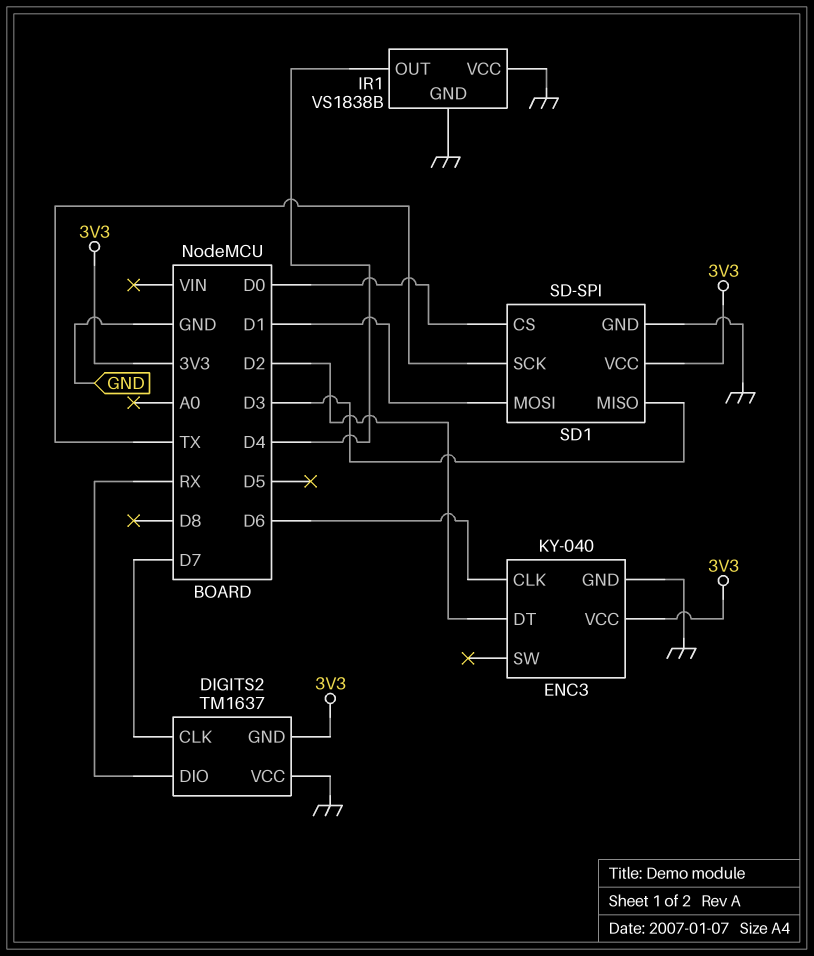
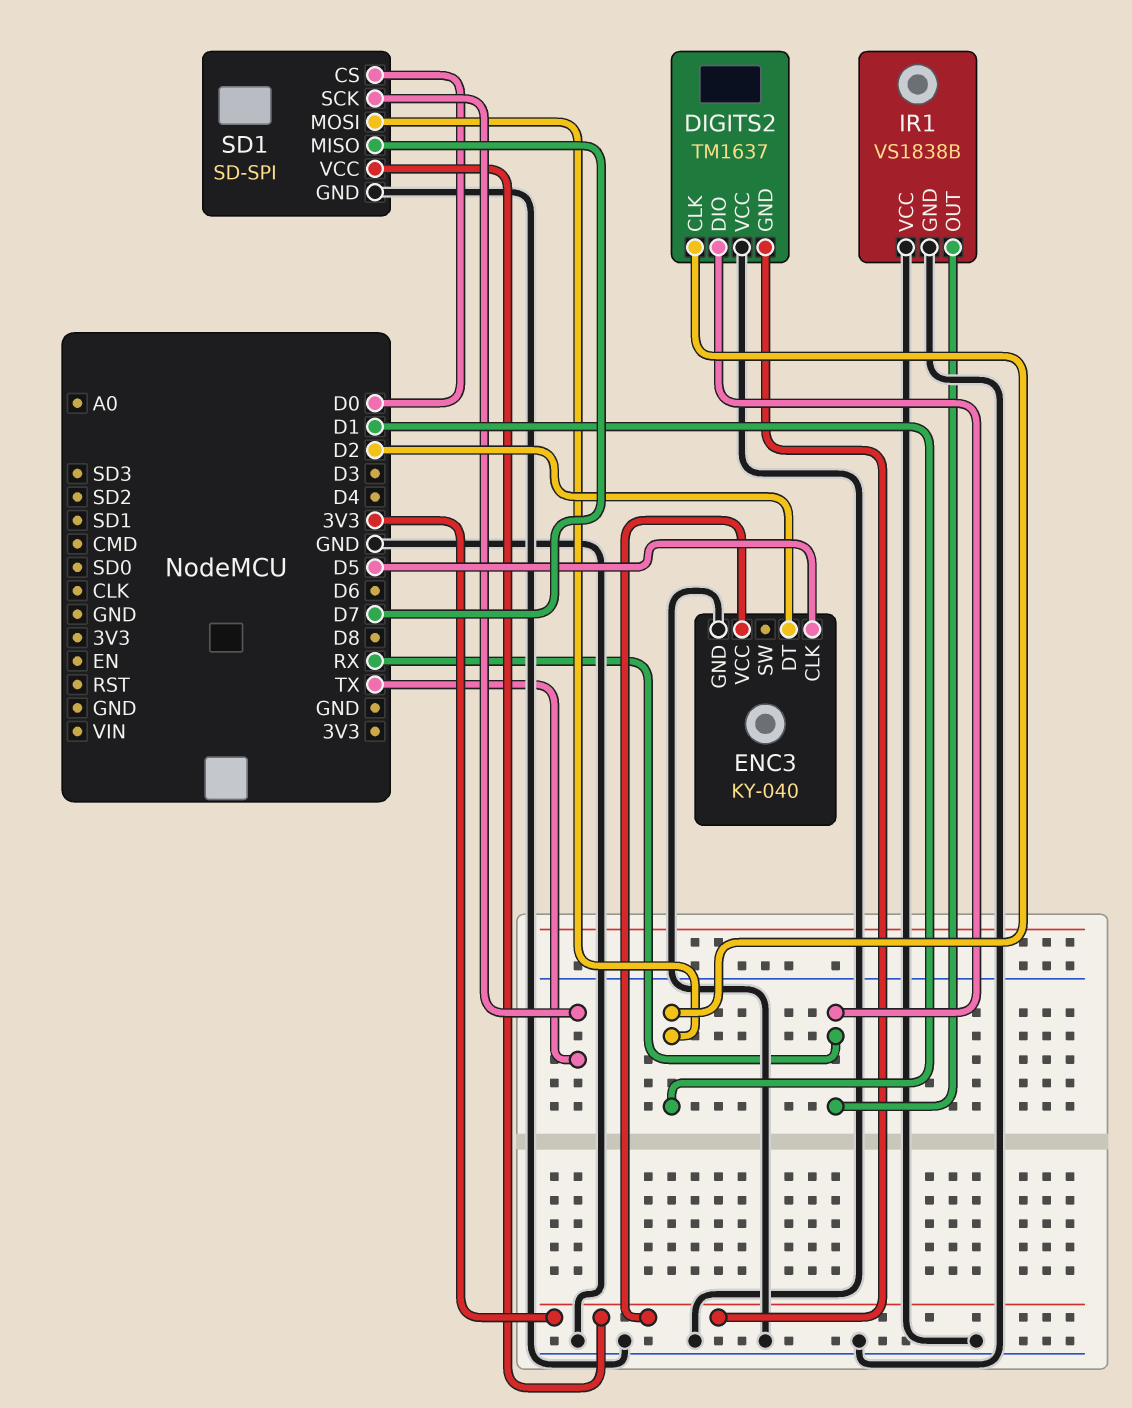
DIGITS2 pin CLK: D7 -> D1
ENC3 pin CLK: D6 -> D5
IR1 pin OUT: D4 -> RX
SD1 pin MISO: D3 -> D7

